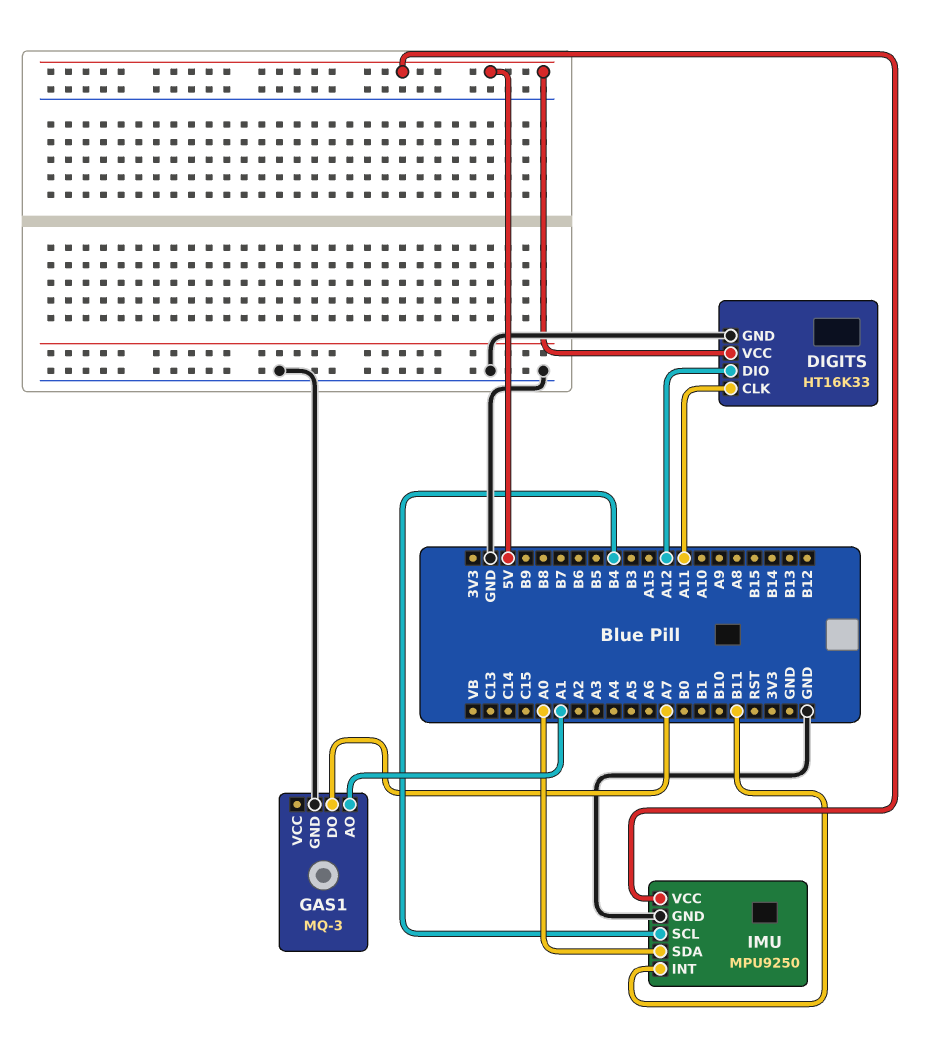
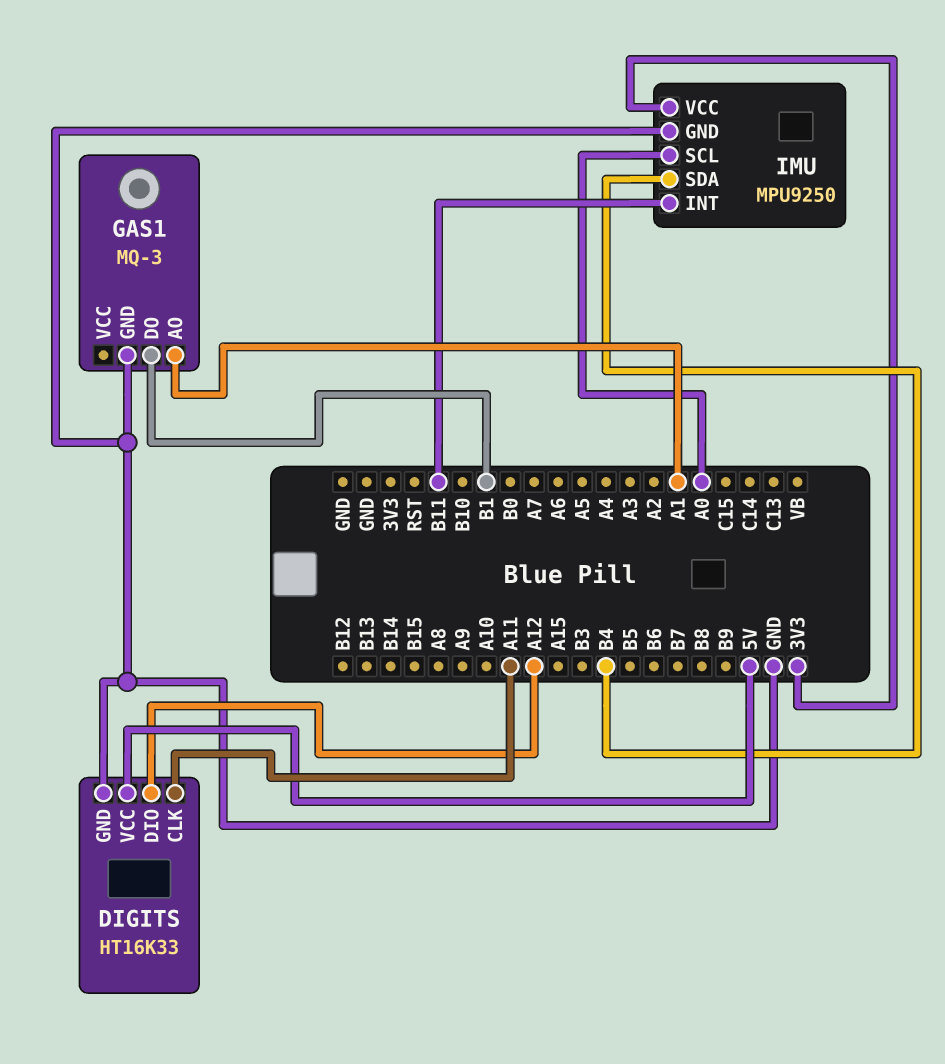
GAS1 pin DO: A7 -> B1
IMU pin SCL: B4 -> A0
IMU pin SDA: A0 -> B4
IMU pin VCC: 5V -> 3V3

